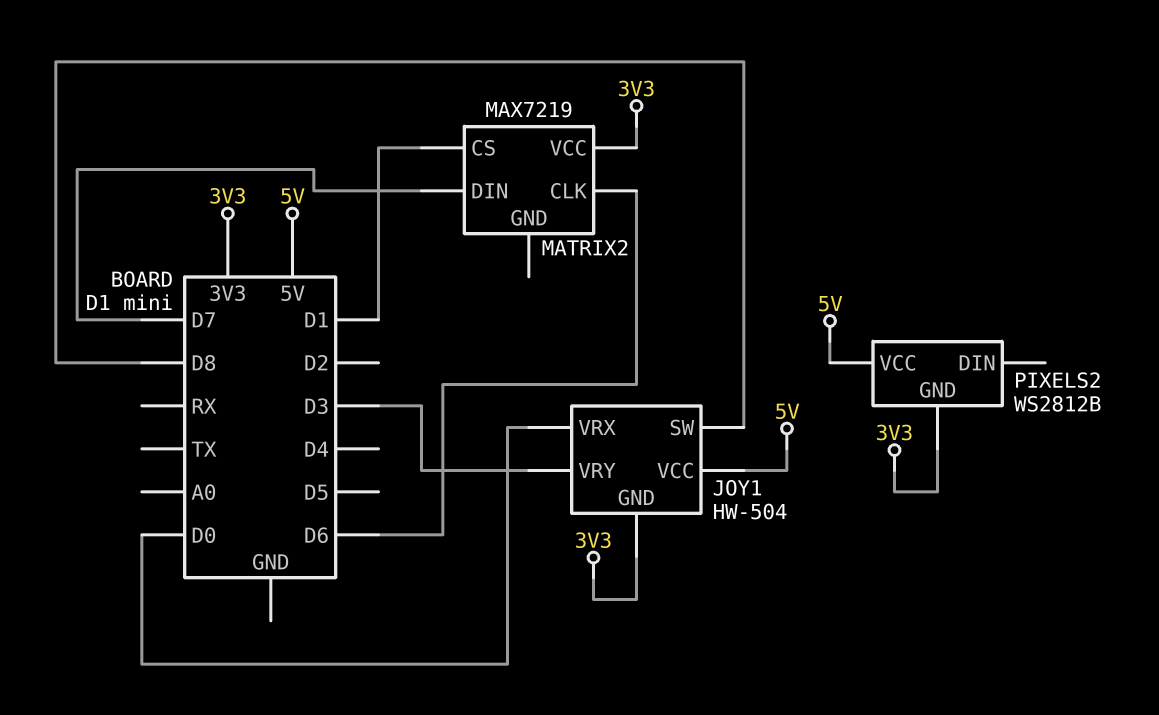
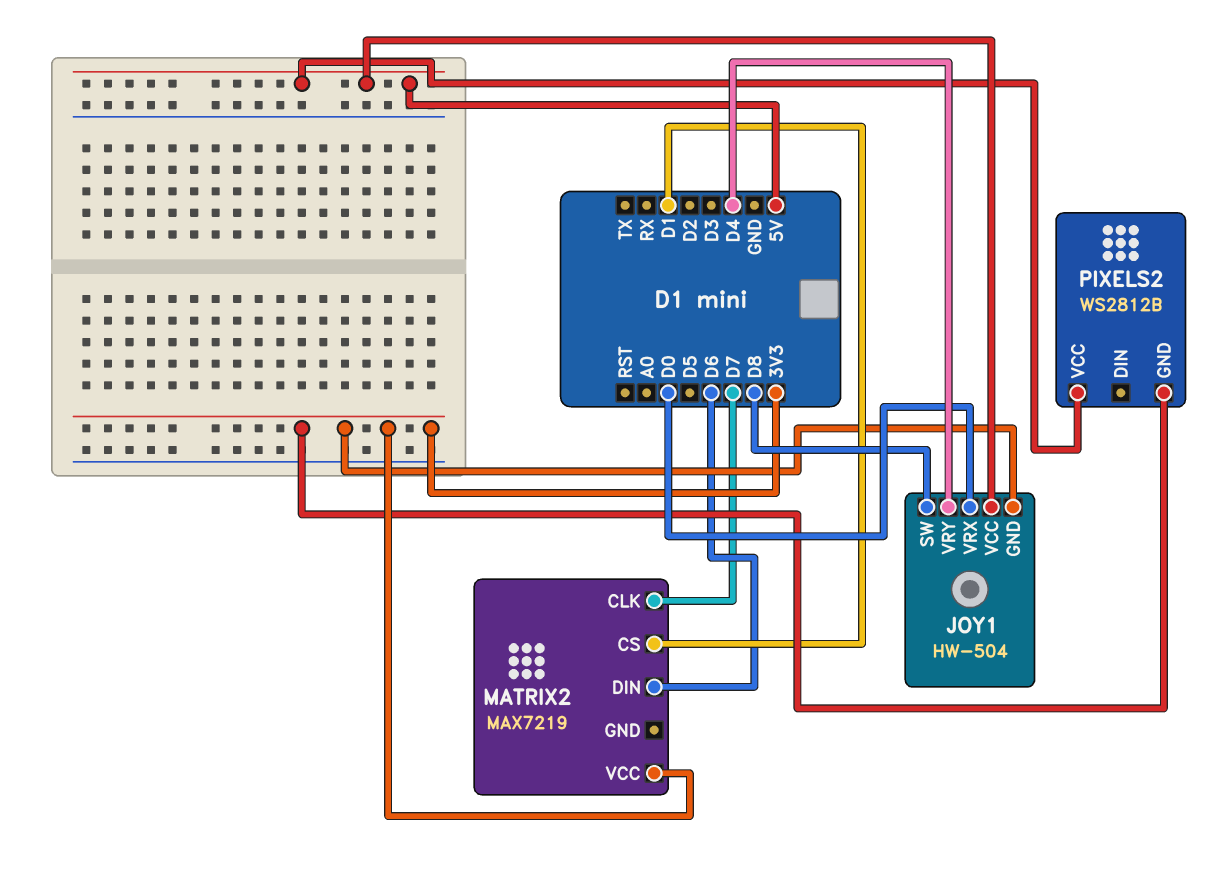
JOY1 pin VRY: D3 -> D4
MATRIX2 pin CLK: D6 -> D7
MATRIX2 pin DIN: D7 -> D6

